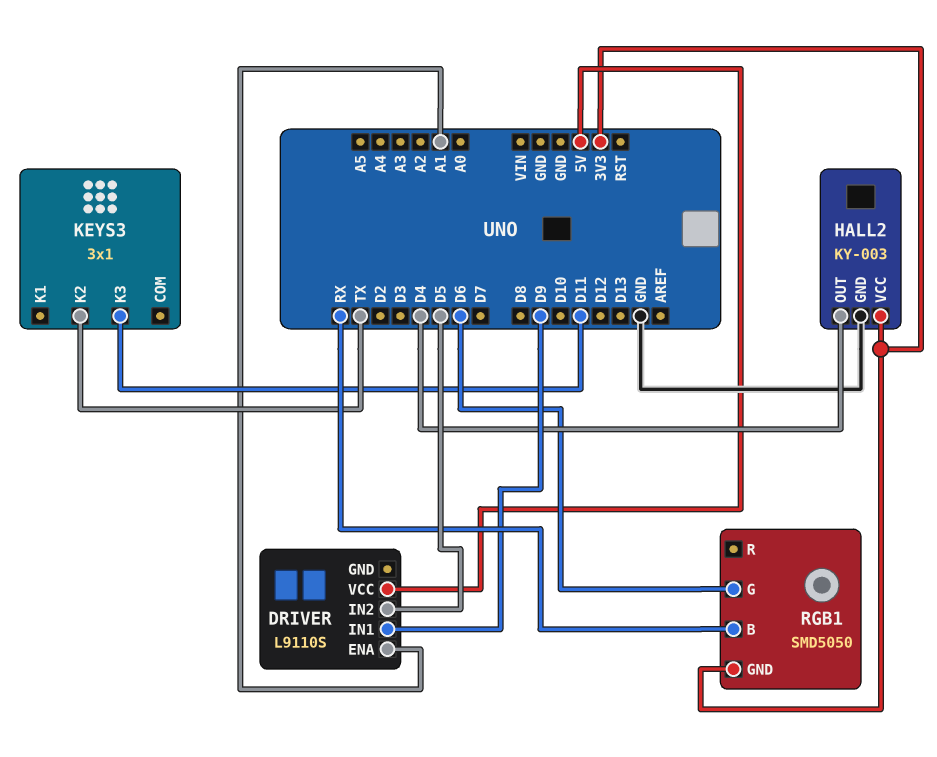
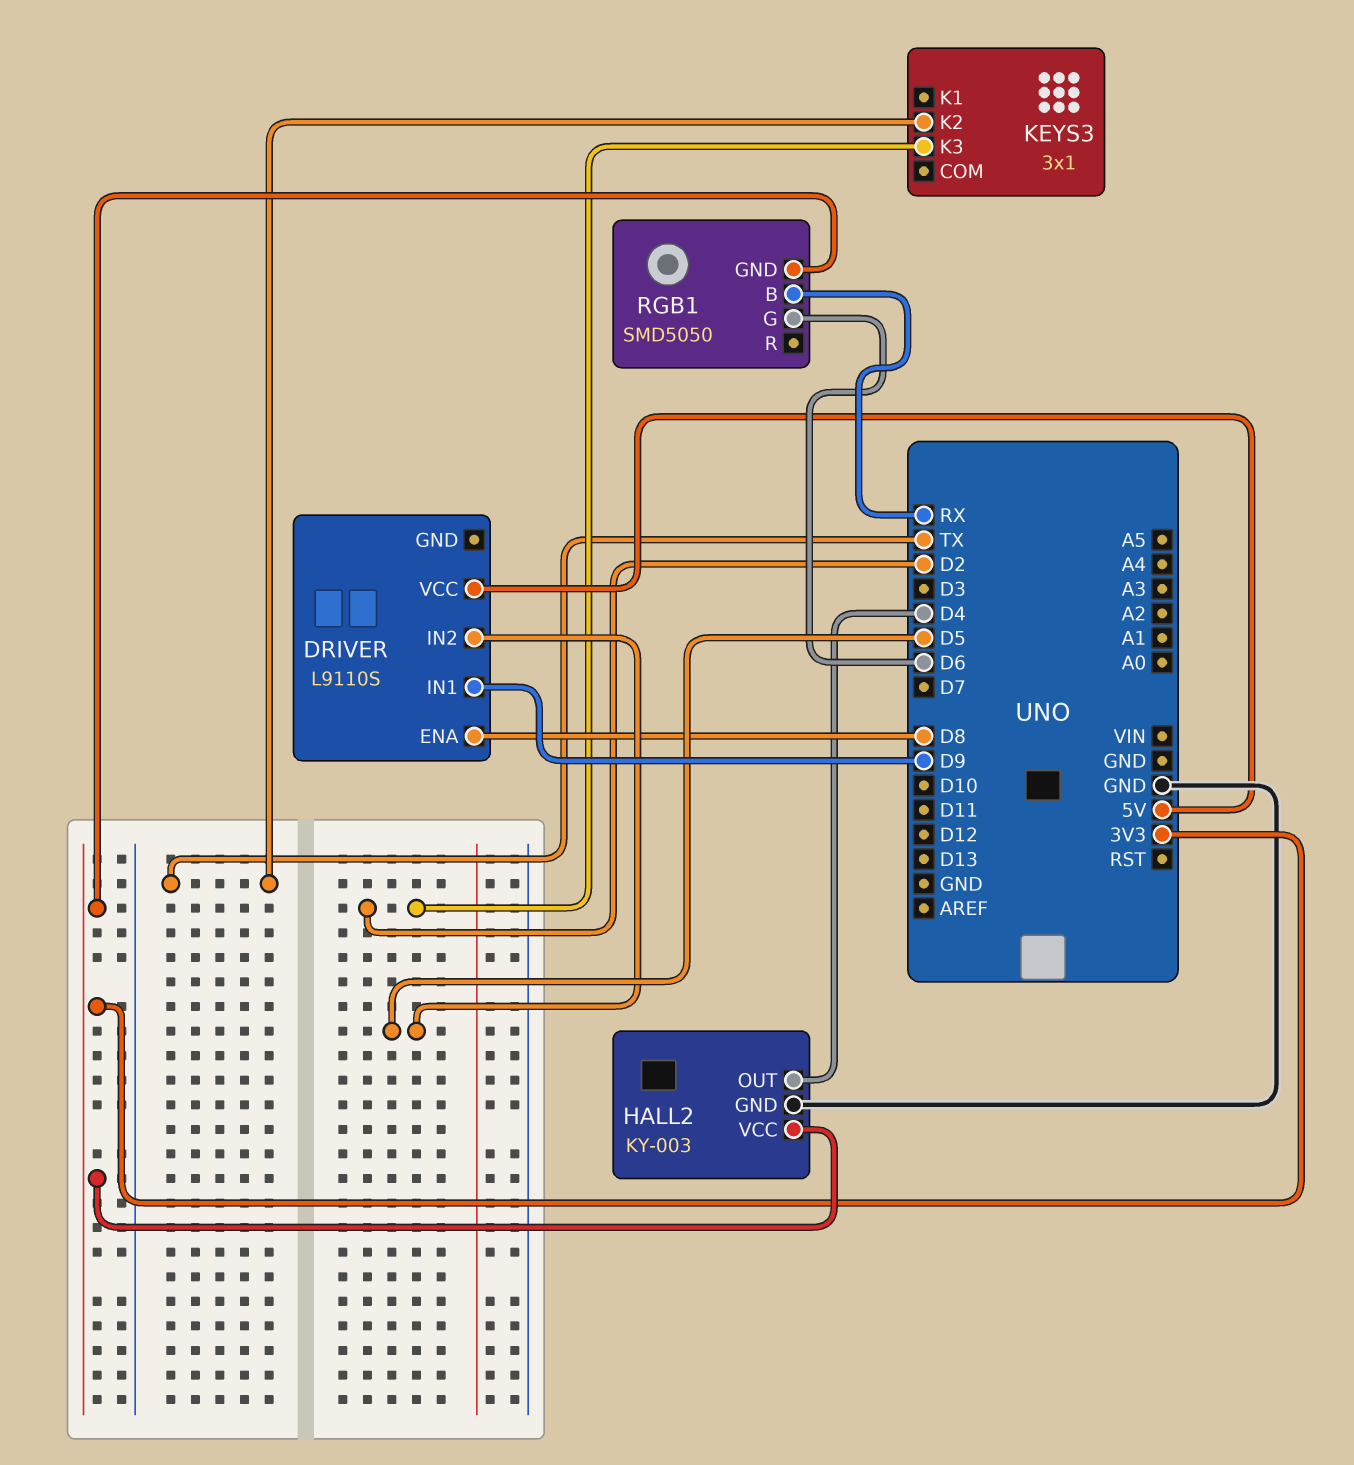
DRIVER pin ENA: A1 -> D8
KEYS3 pin K3: D11 -> D2

